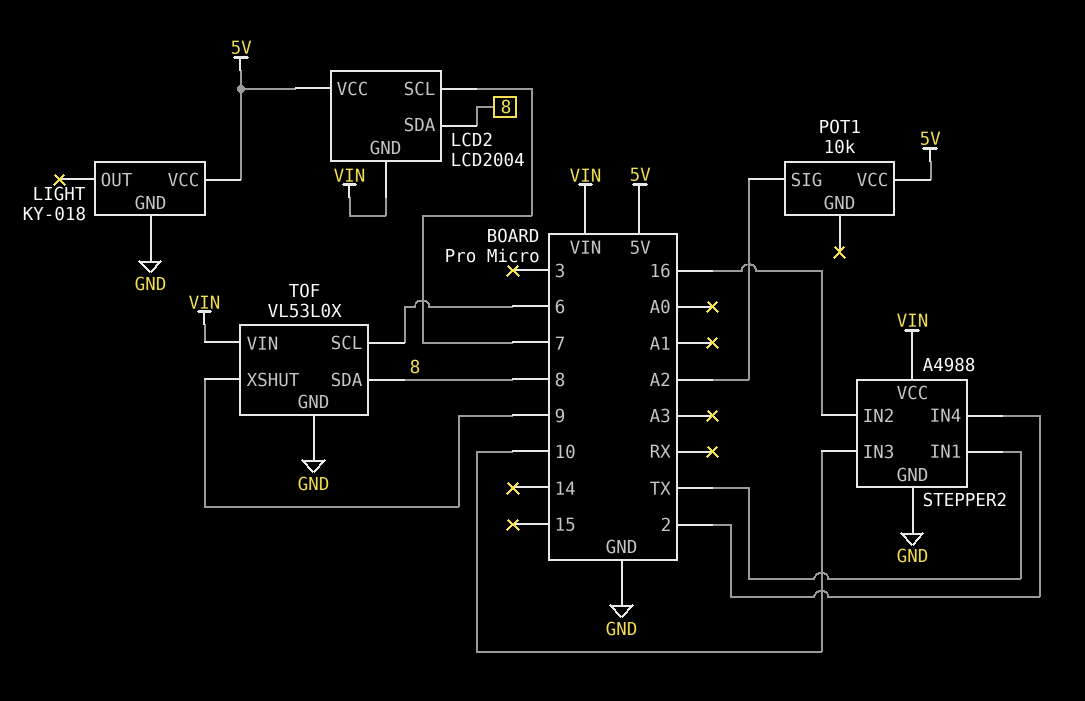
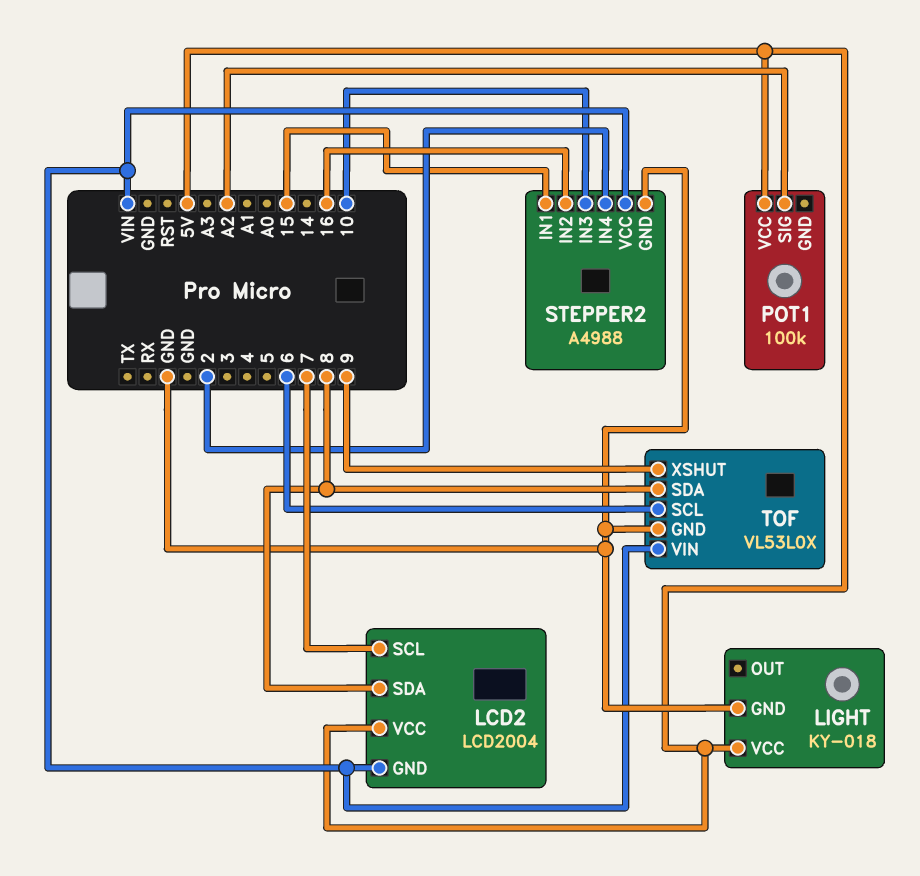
POT1: 10k -> 100k
STEPPER2 pin IN1: TX -> 15

